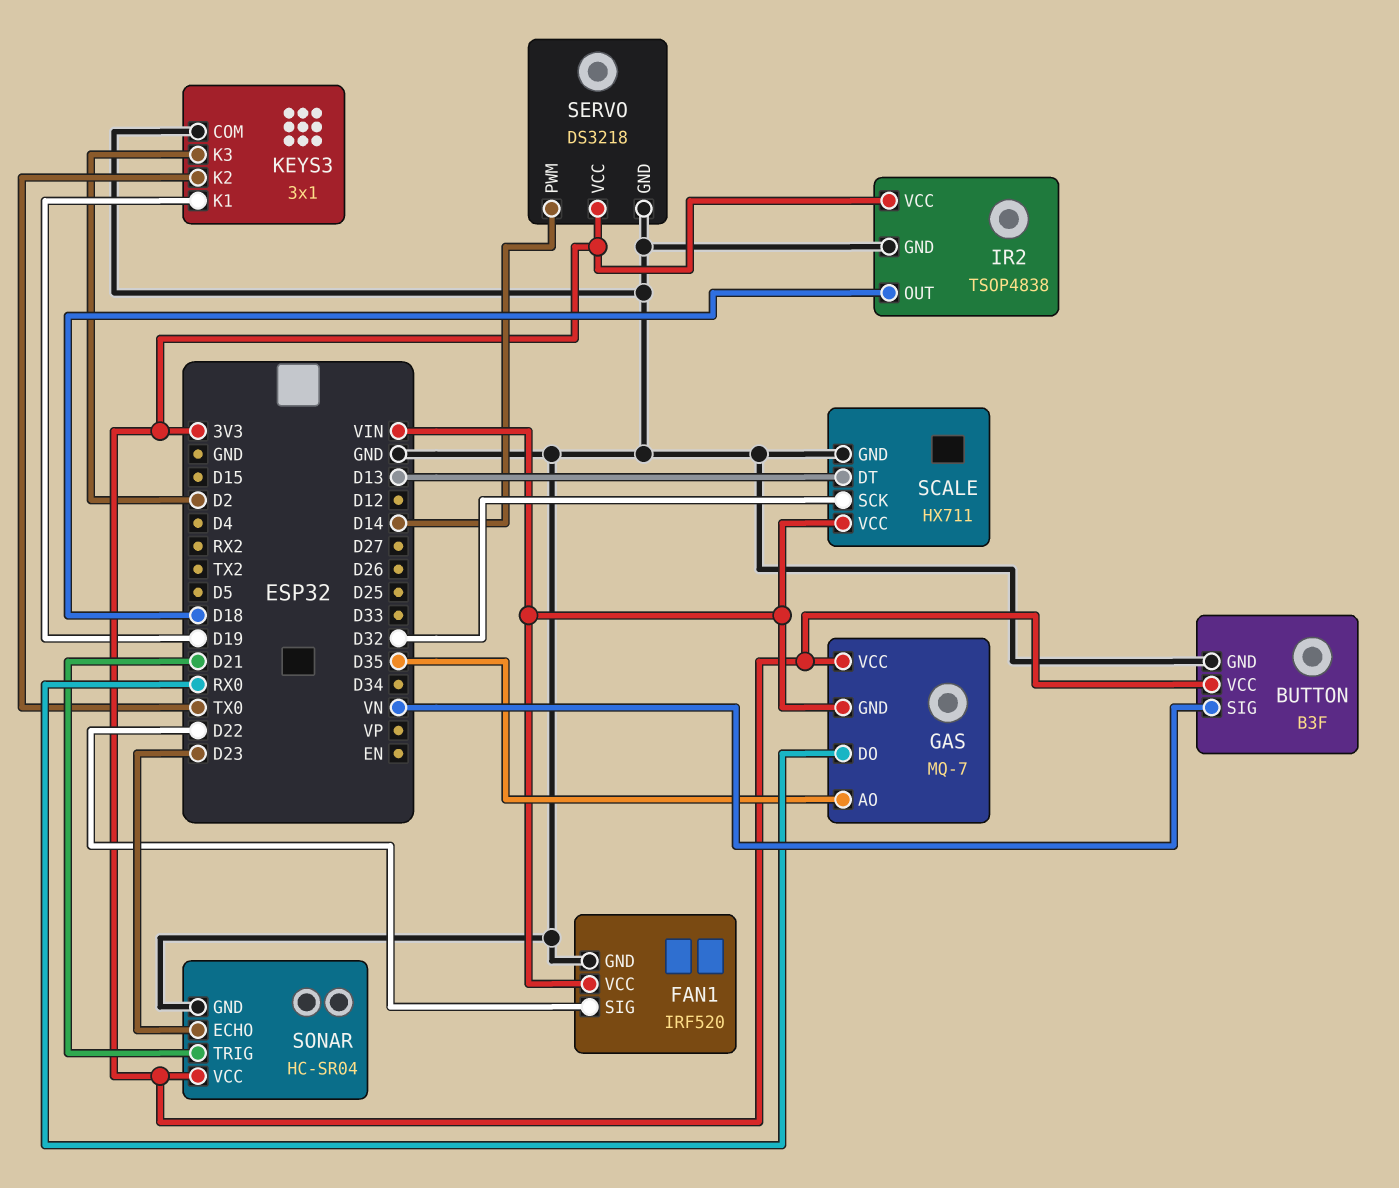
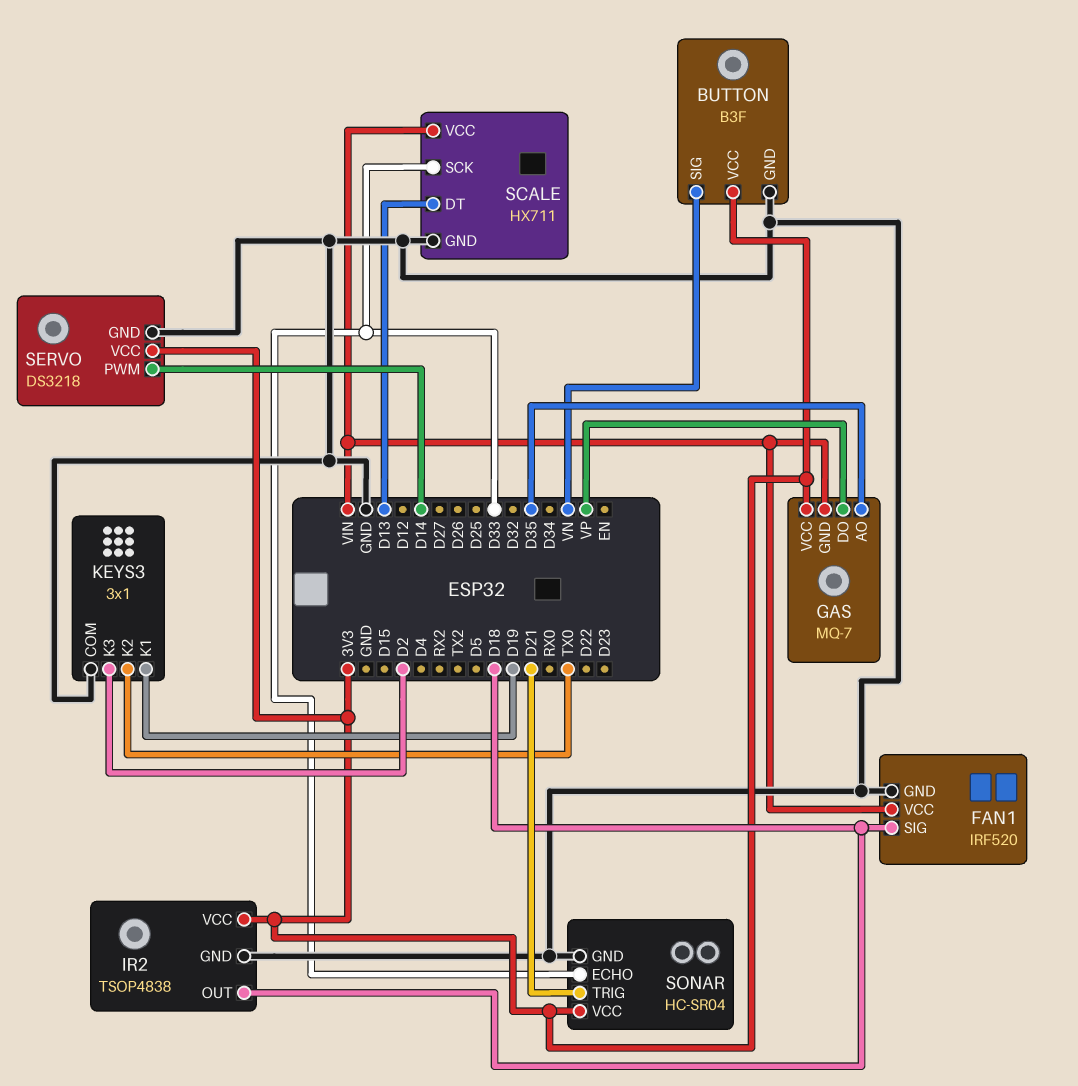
FAN1 pin SIG: D22 -> D18
GAS pin DO: RX0 -> VP
SCALE pin SCK: D32 -> D33
SONAR pin ECHO: D23 -> D33

